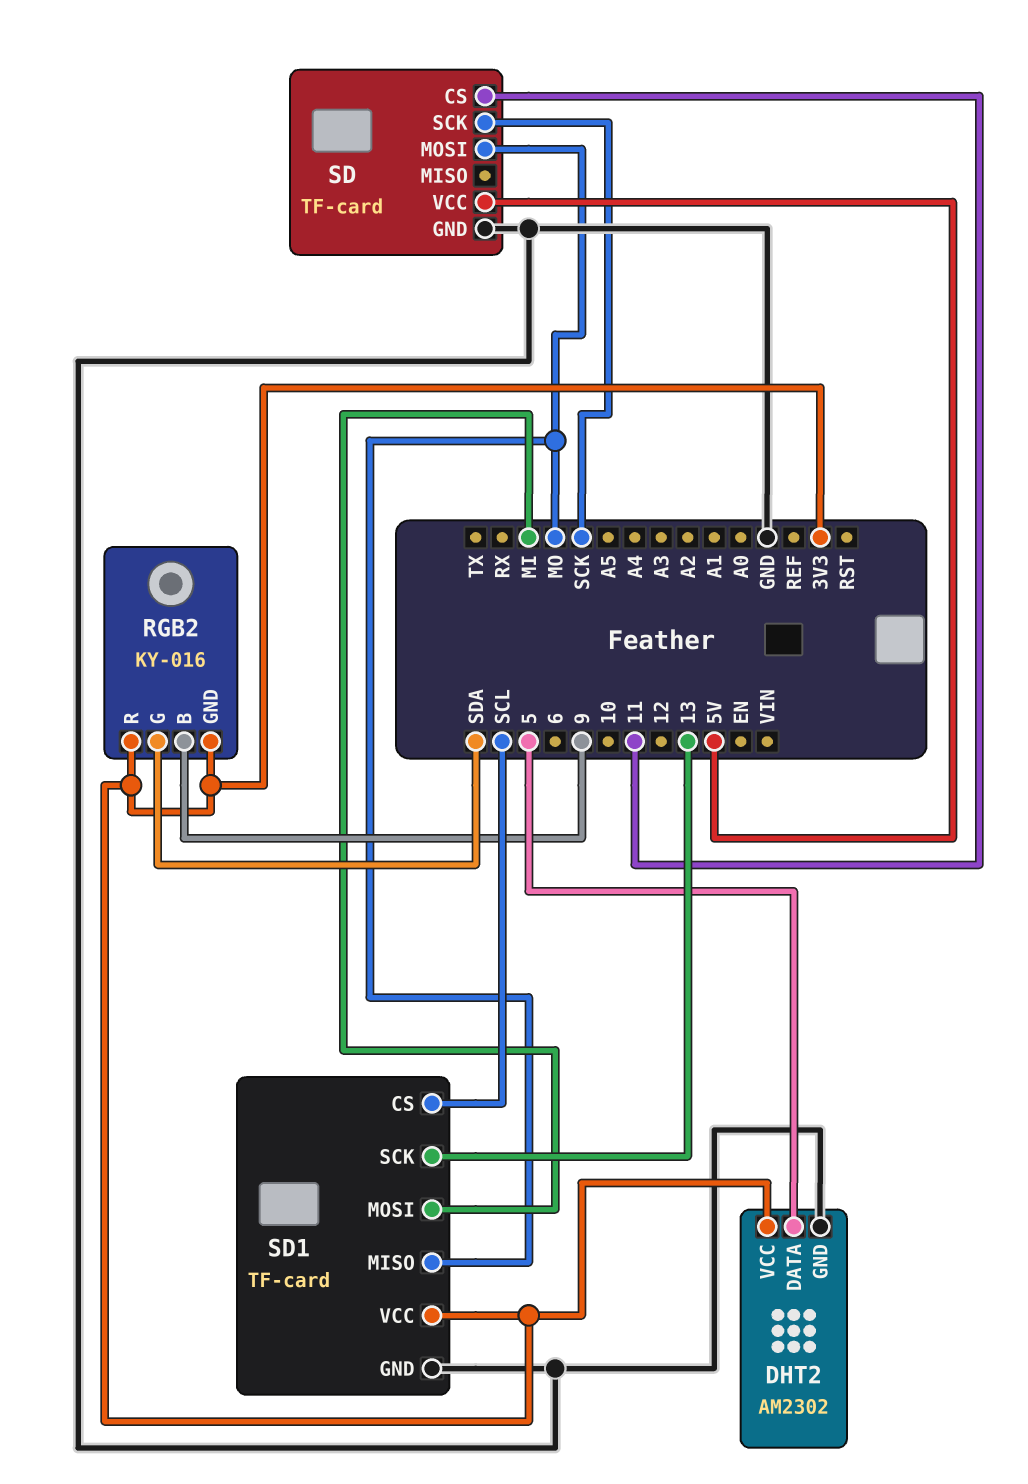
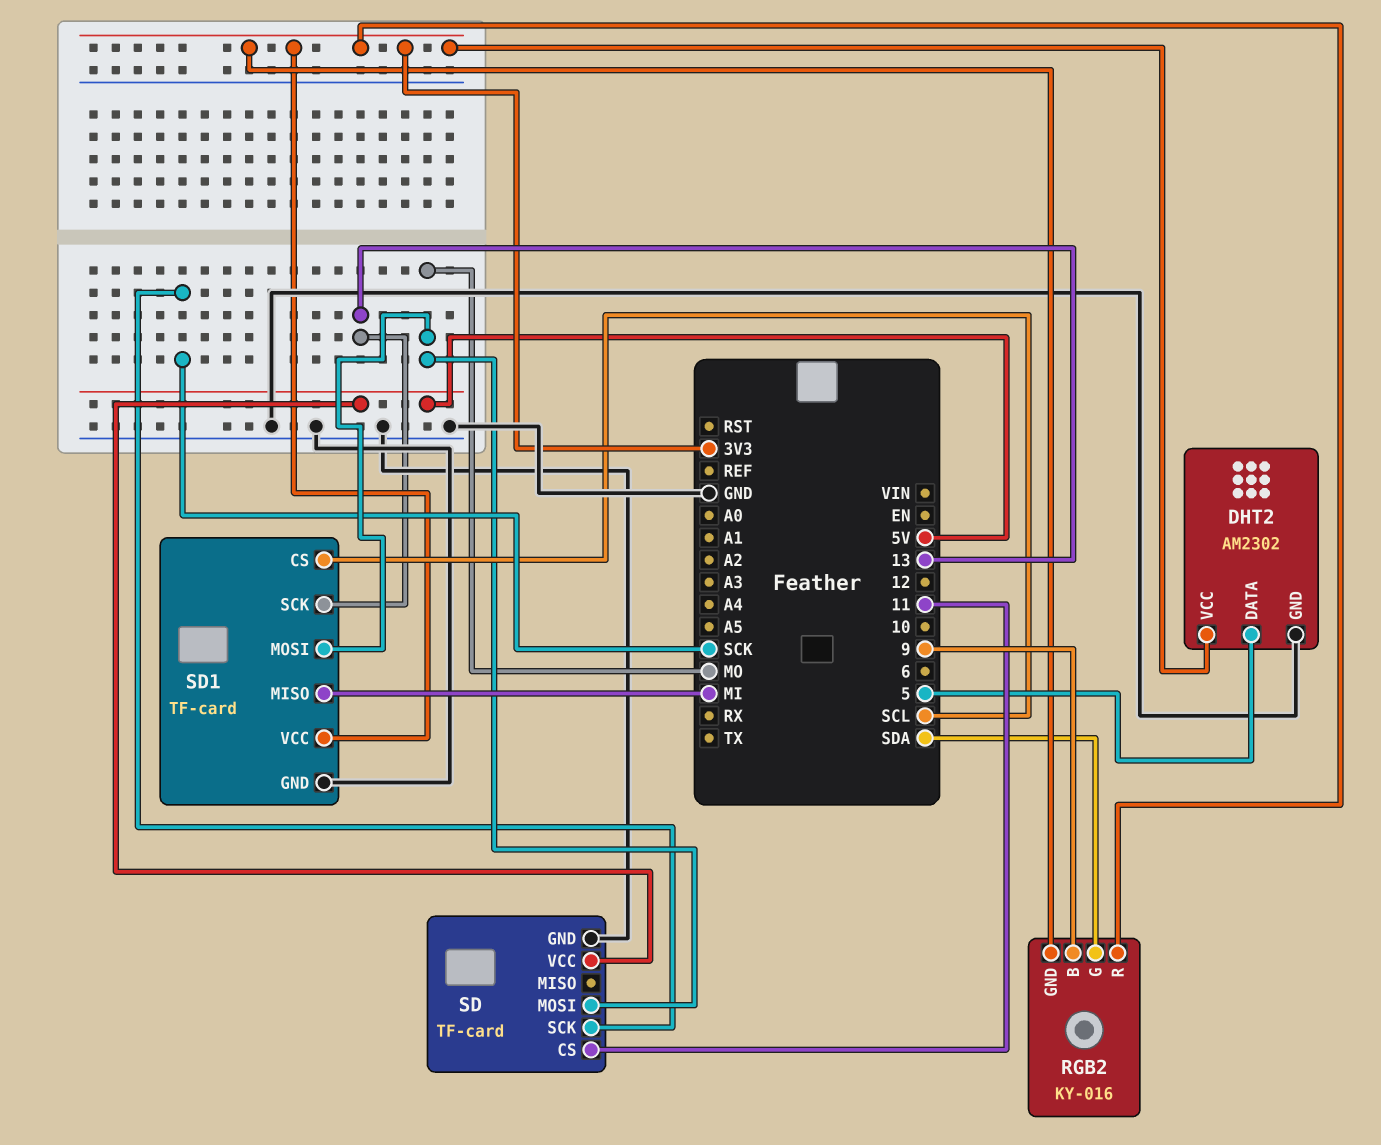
SD1 pin MISO: MO -> MI
SD1 pin MOSI: MI -> MO

